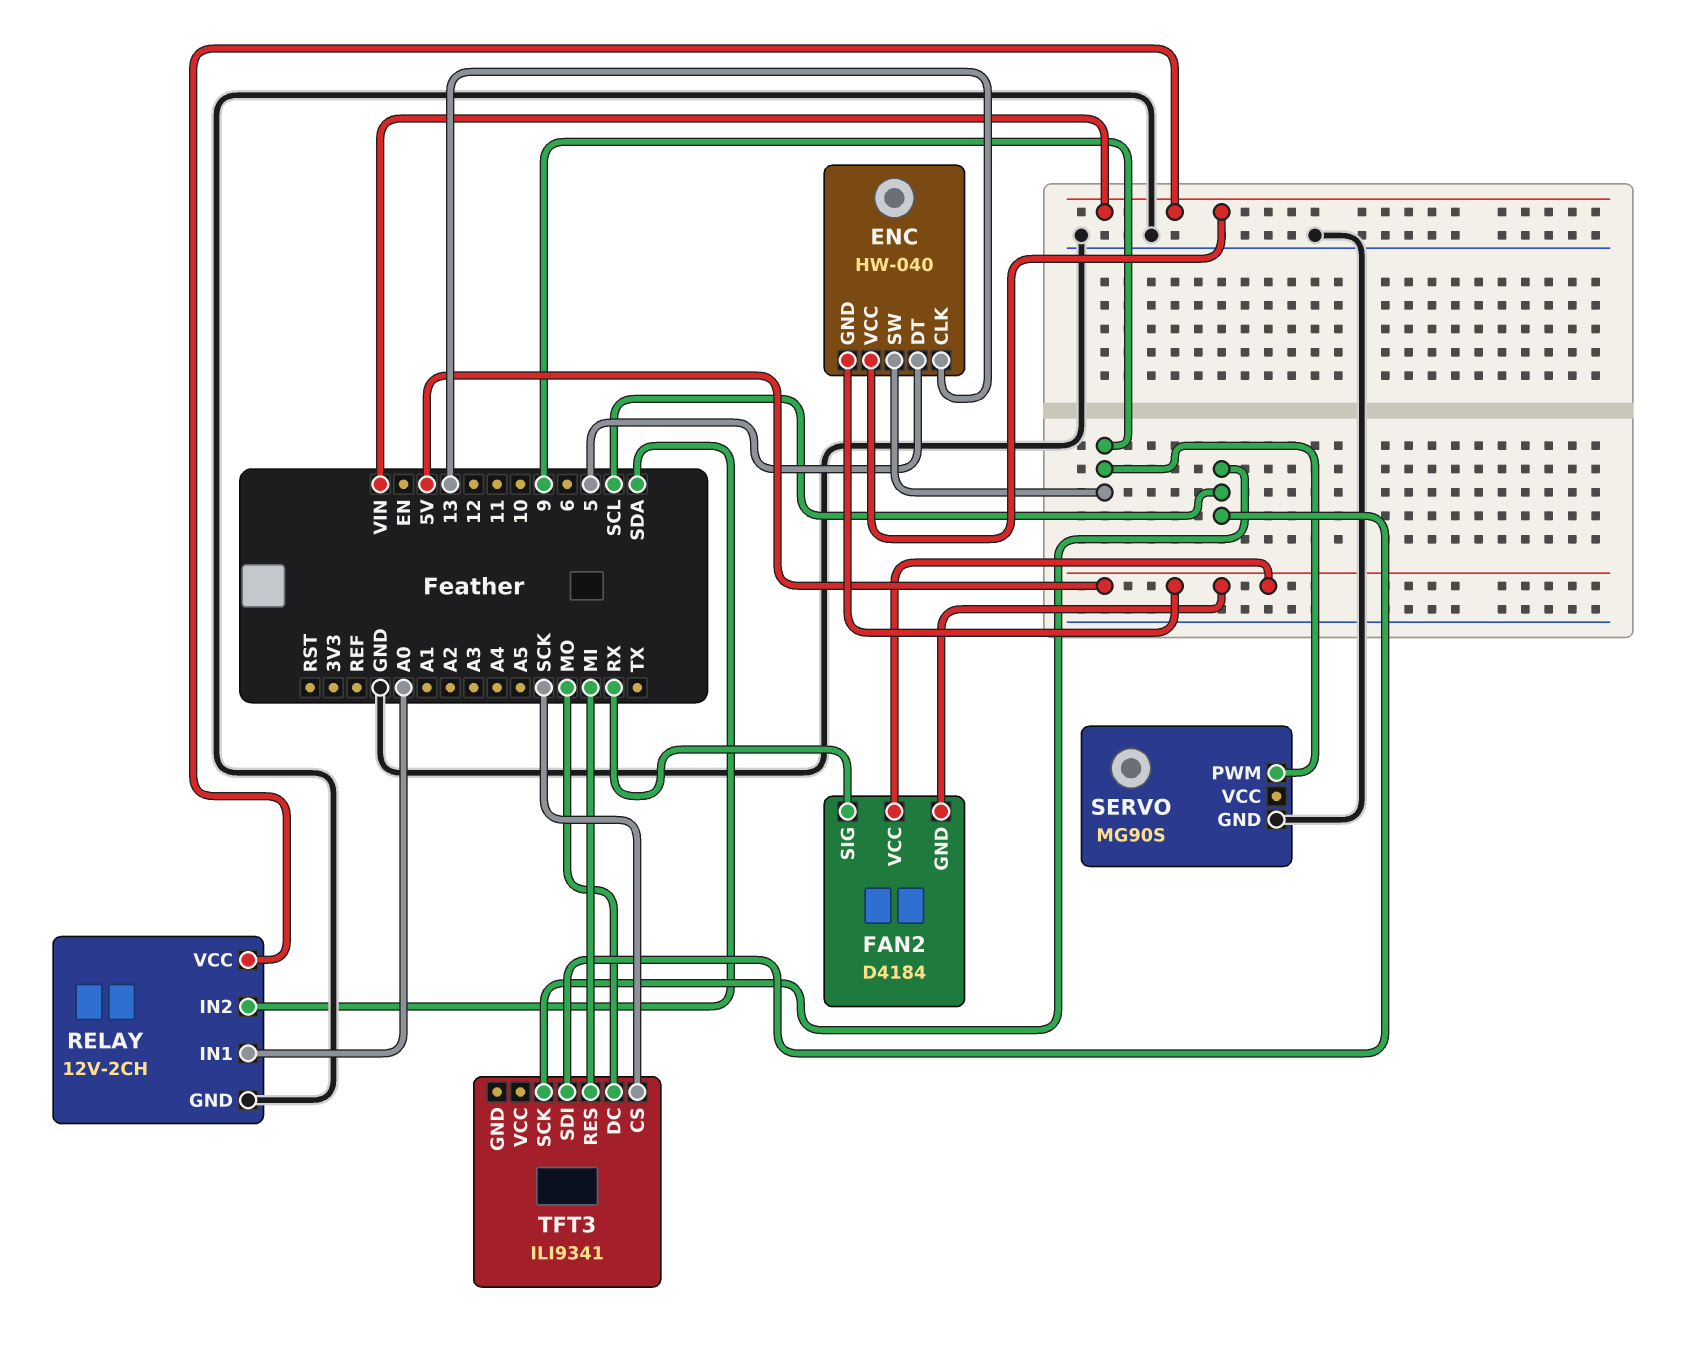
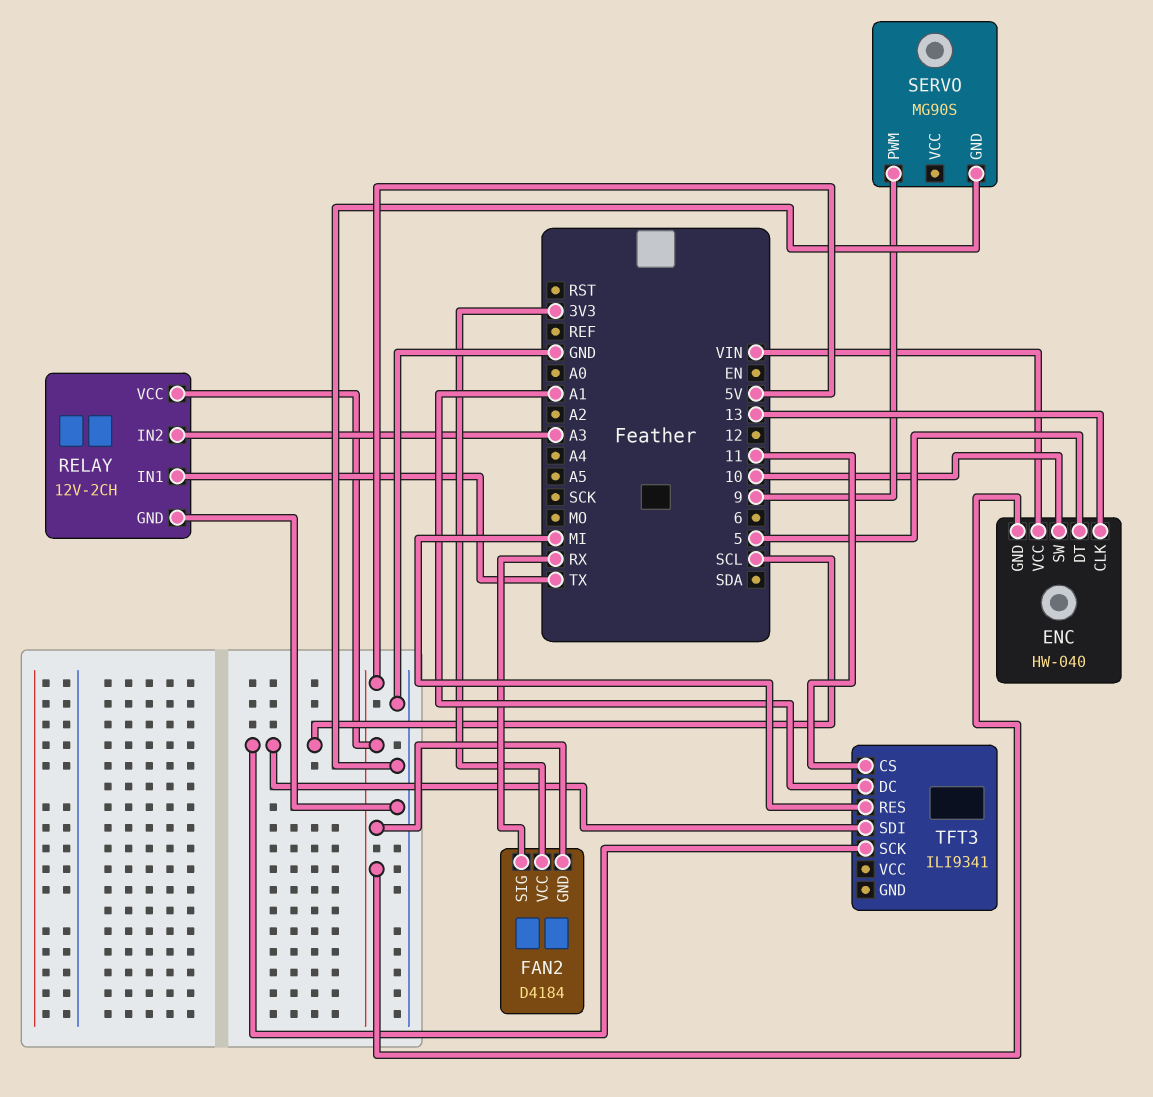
ENC pin SW: 9 -> 10
FAN2 pin VCC: 5V -> 3V3
RELAY pin IN1: A0 -> TX
RELAY pin IN2: SDA -> A3
RELAY pin VCC: VIN -> 5V
TFT3 pin CS: SCK -> 11
TFT3 pin DC: MO -> A1

